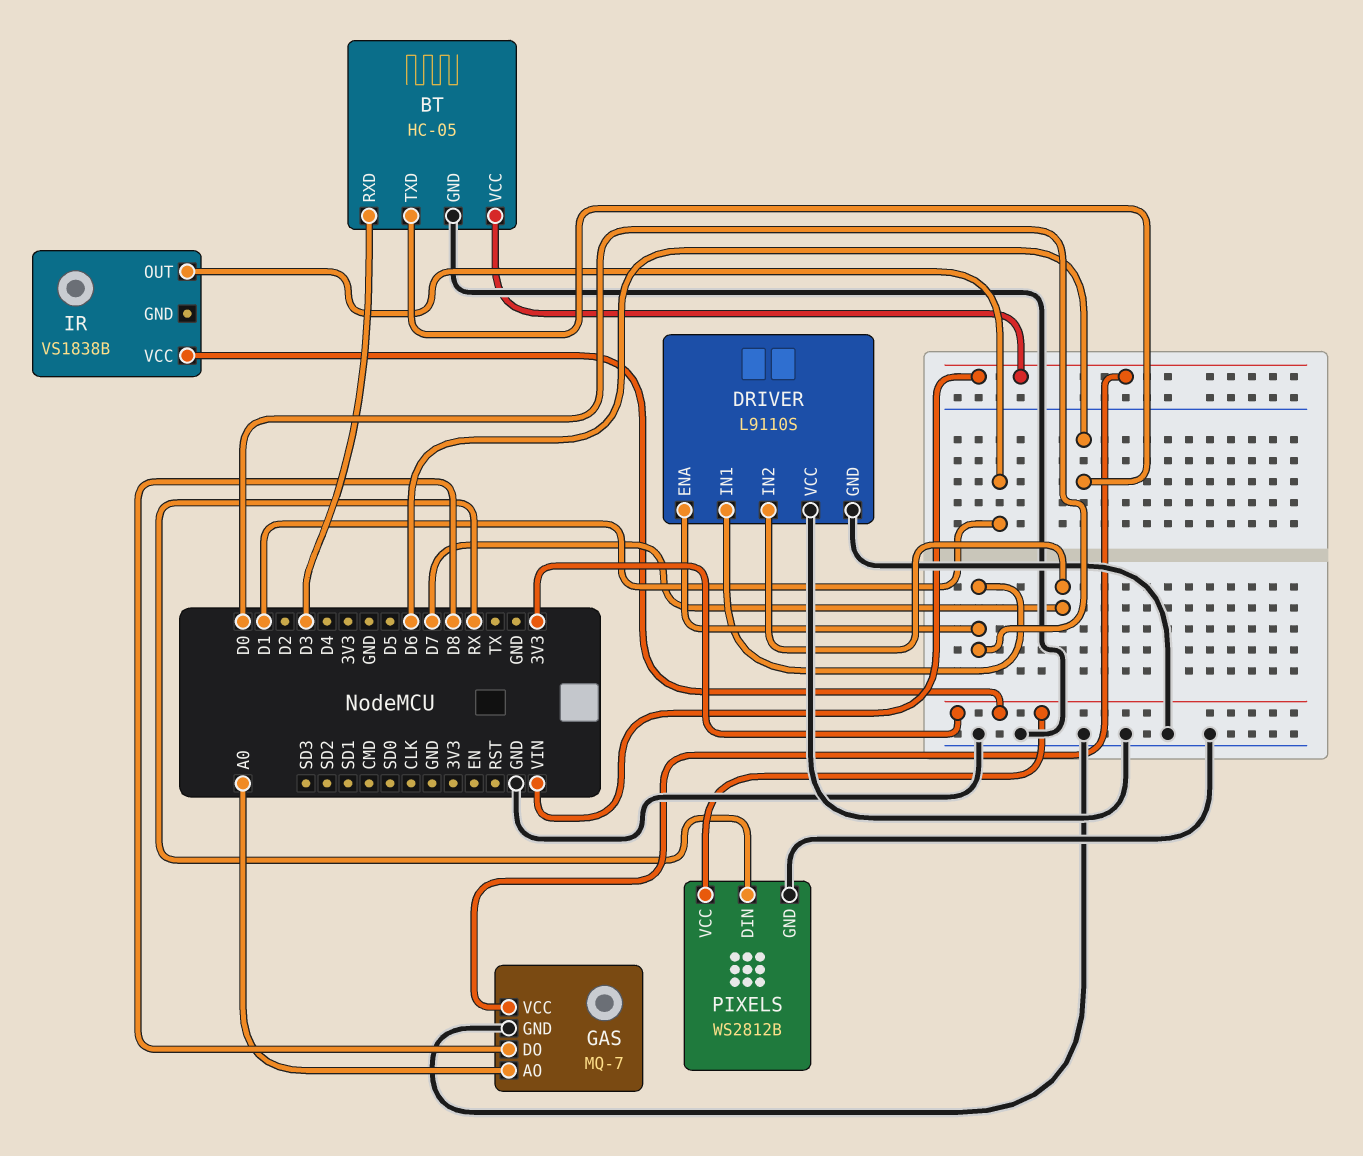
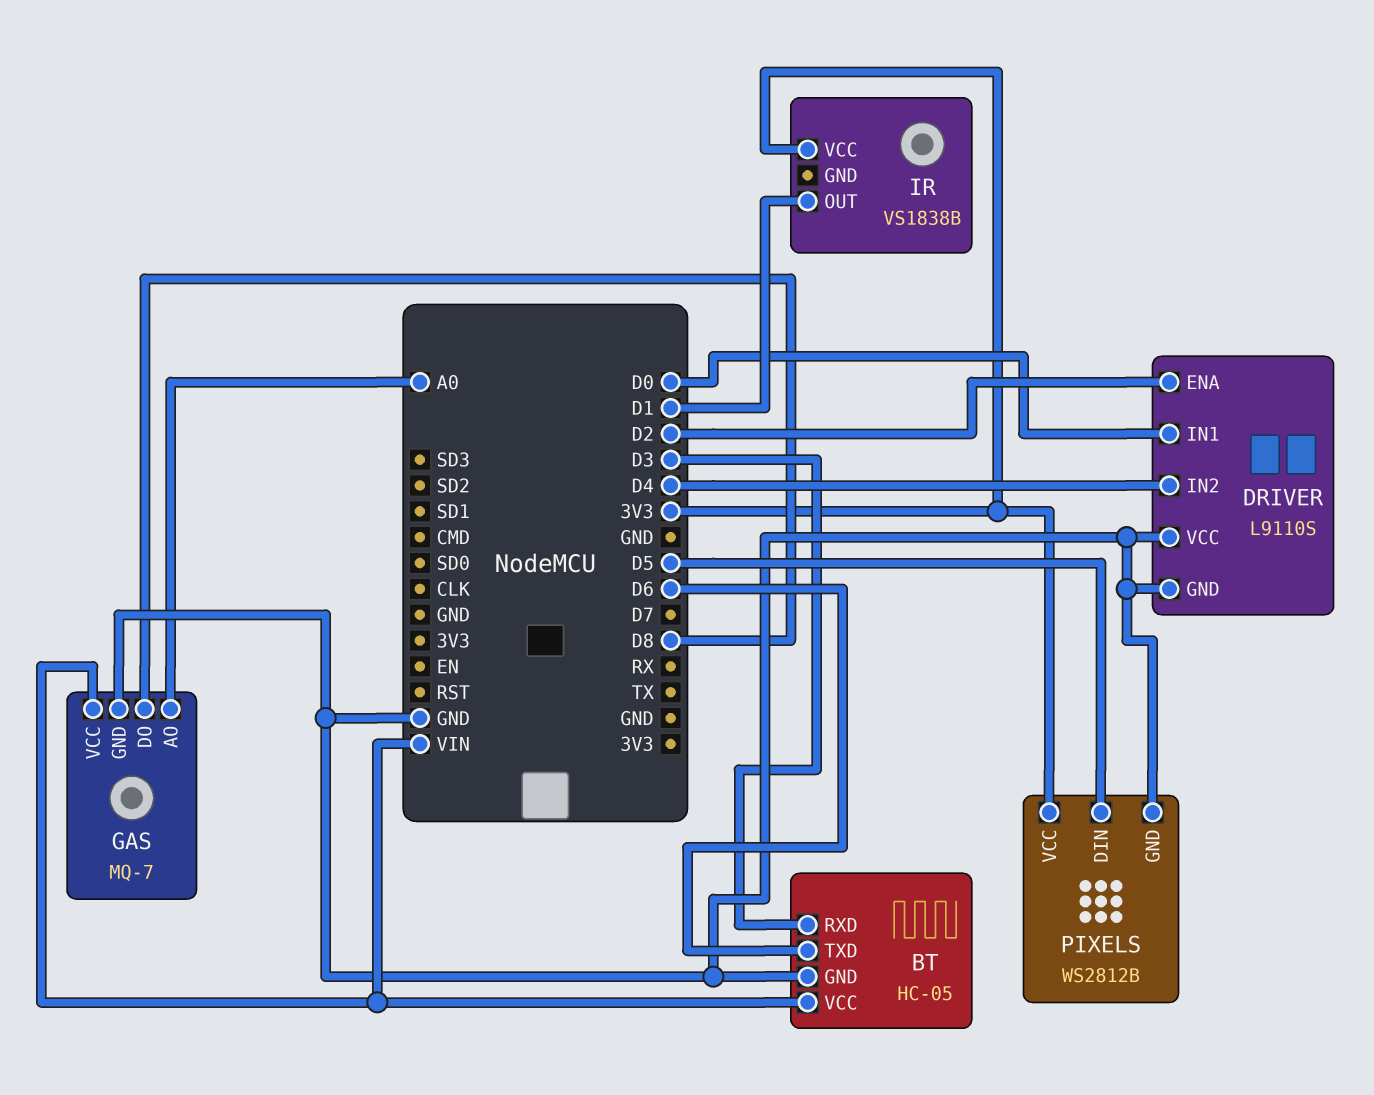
DRIVER pin ENA: D0 -> D2
DRIVER pin IN2: D7 -> D4
PIXELS pin DIN: RX -> D5

